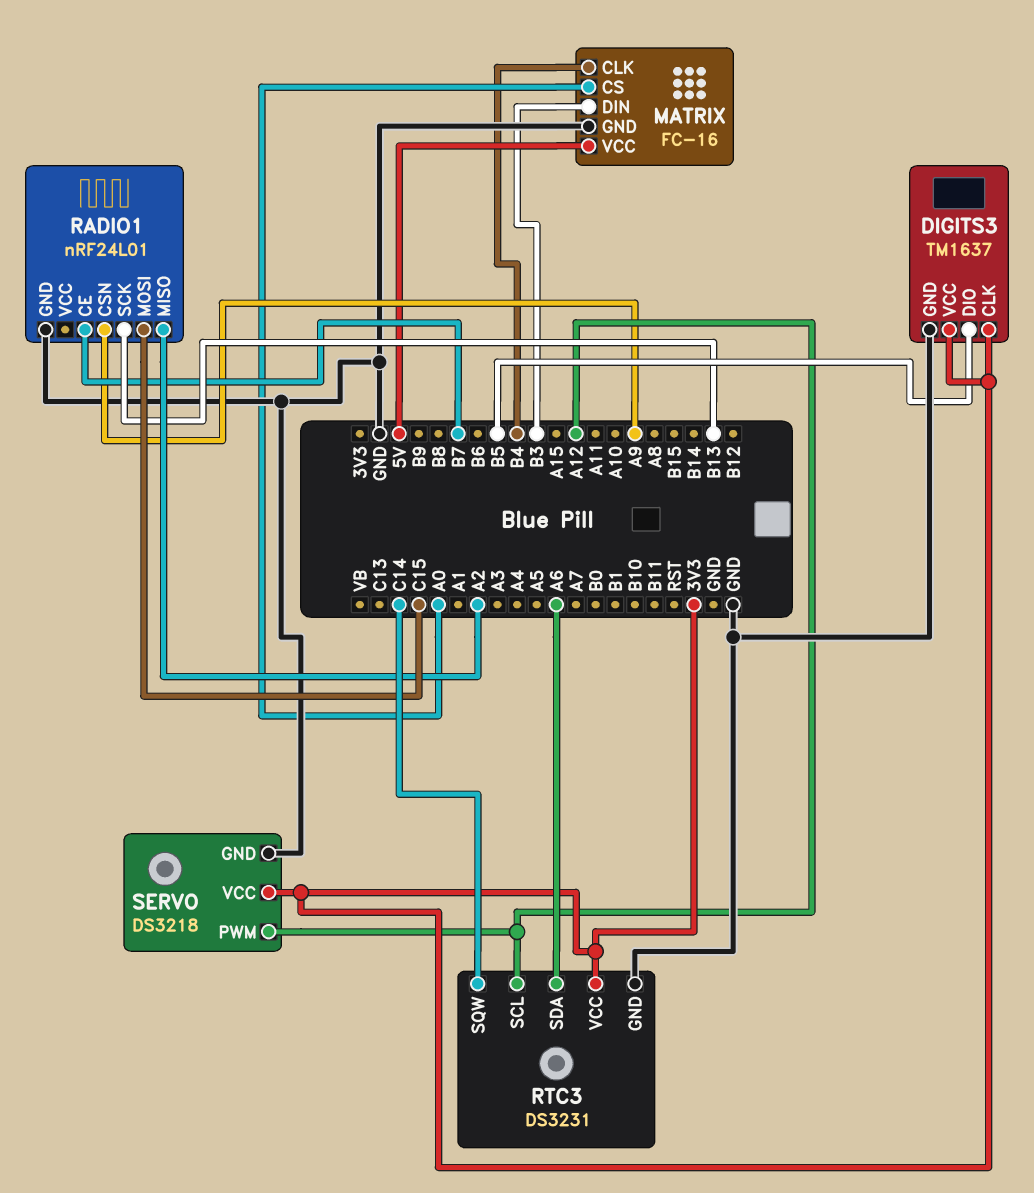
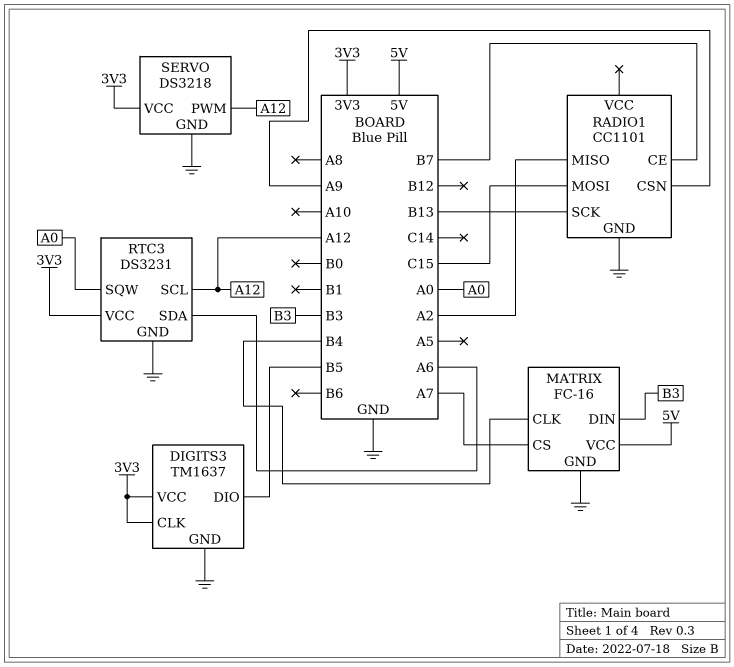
MATRIX pin CS: A0 -> A7
RADIO1: nRF24L01 -> CC1101
RTC3 pin SQW: C14 -> A0

